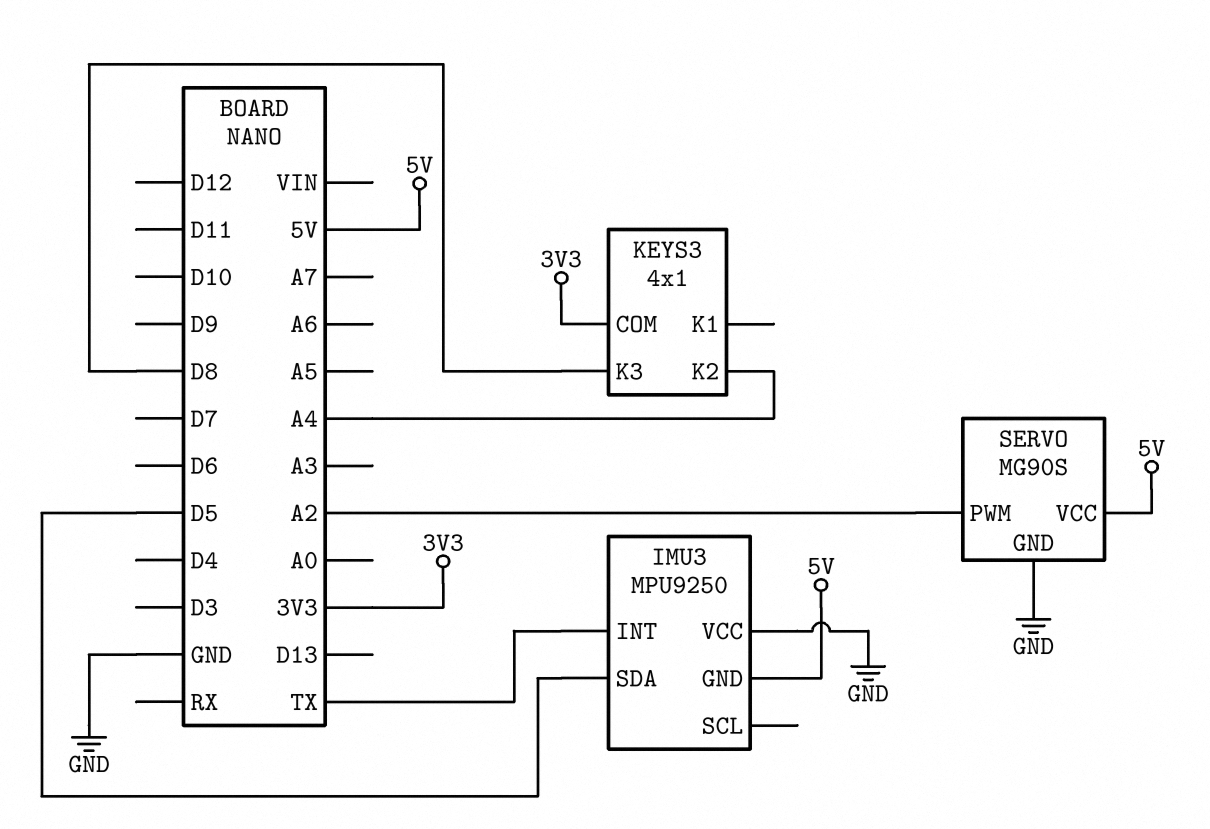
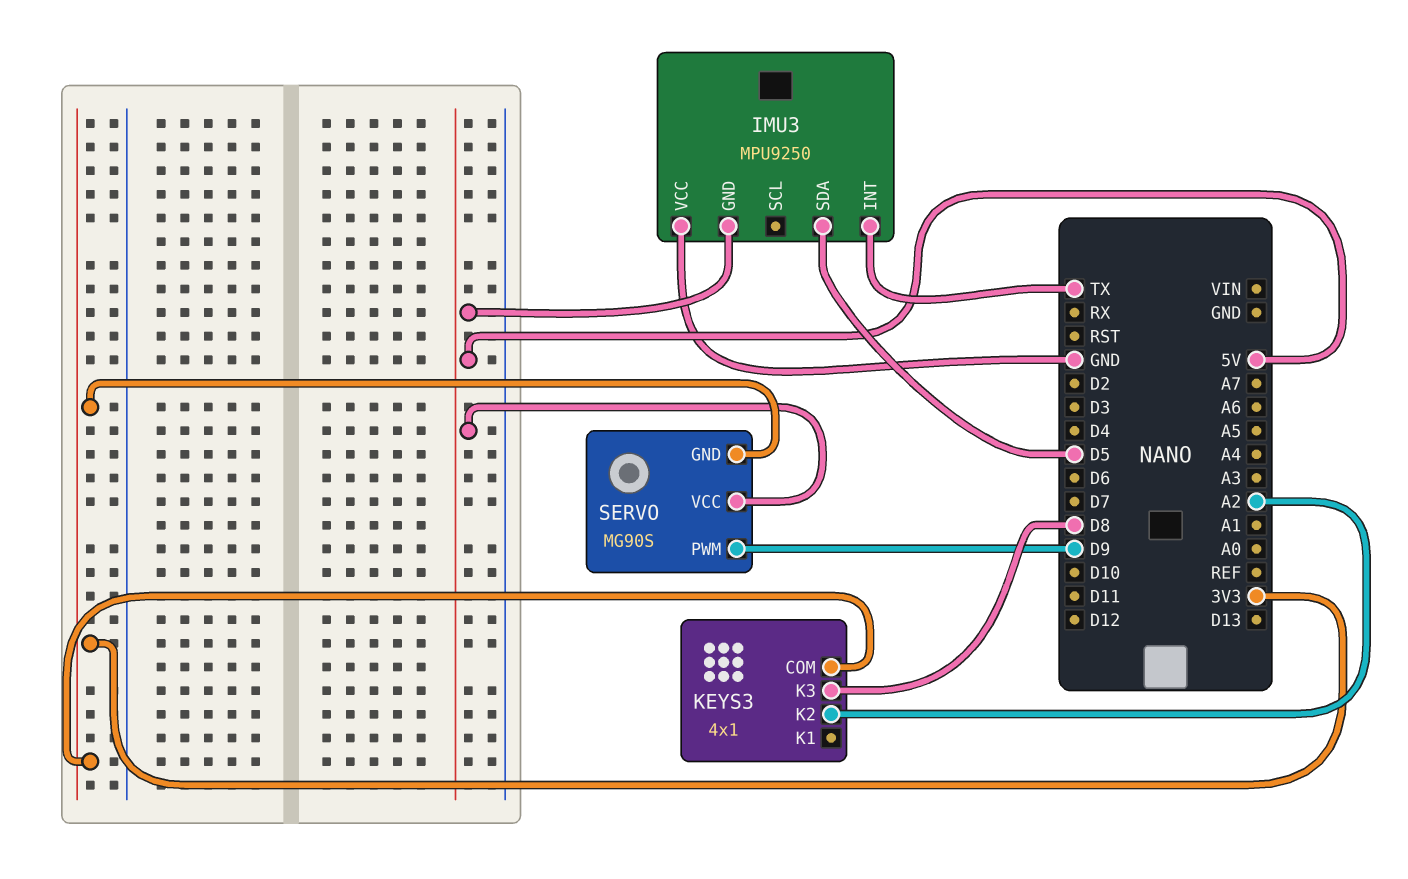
KEYS3 pin K2: A4 -> A2
SERVO pin GND: GND -> 3V3
SERVO pin PWM: A2 -> D9

